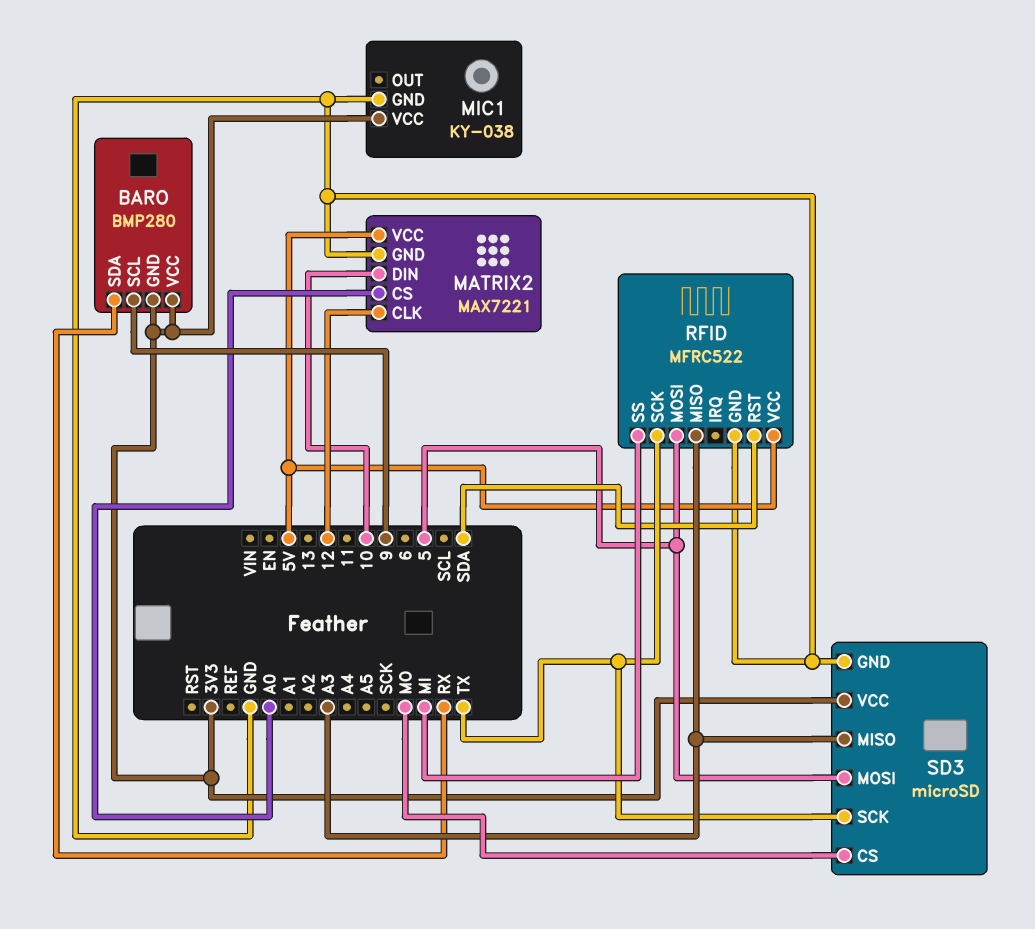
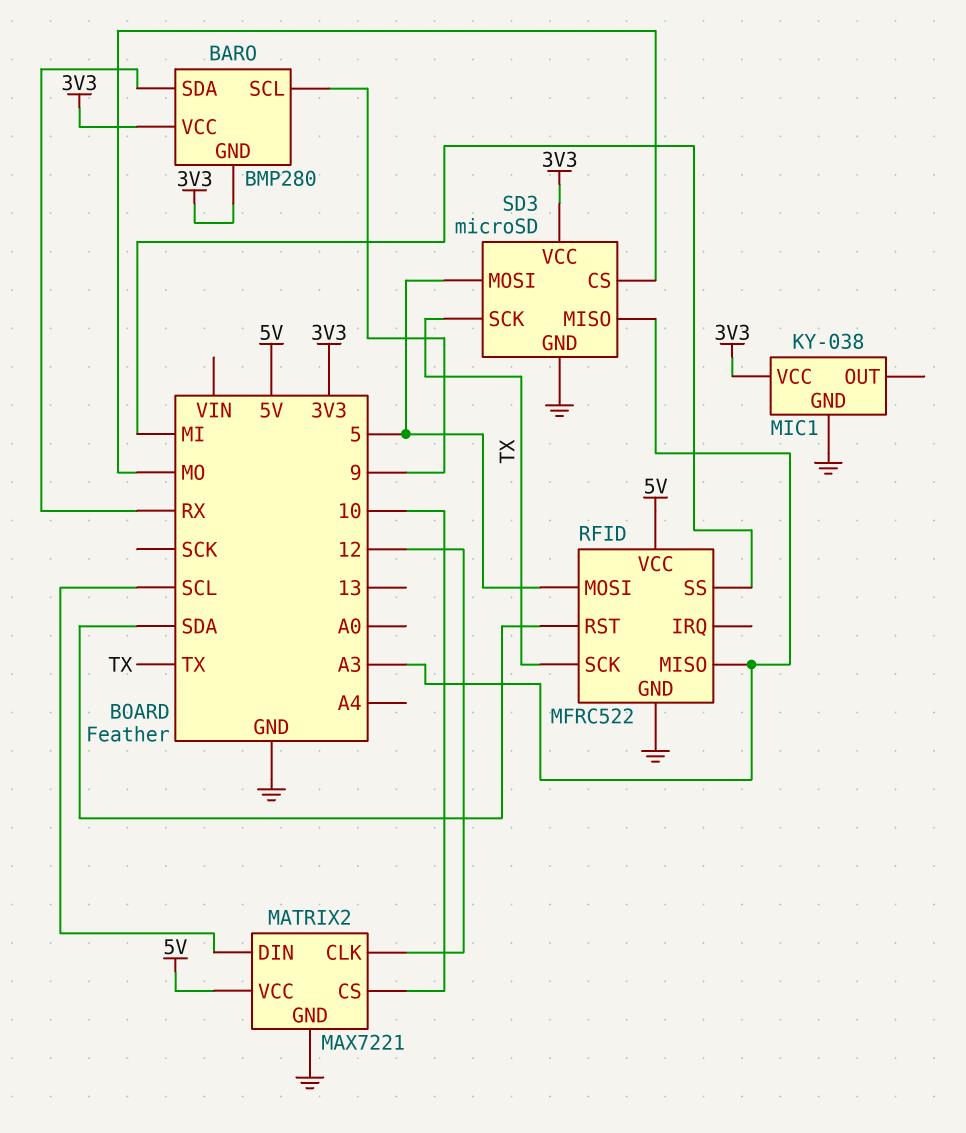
MATRIX2 pin CS: A0 -> 10
MATRIX2 pin DIN: 10 -> SCL

